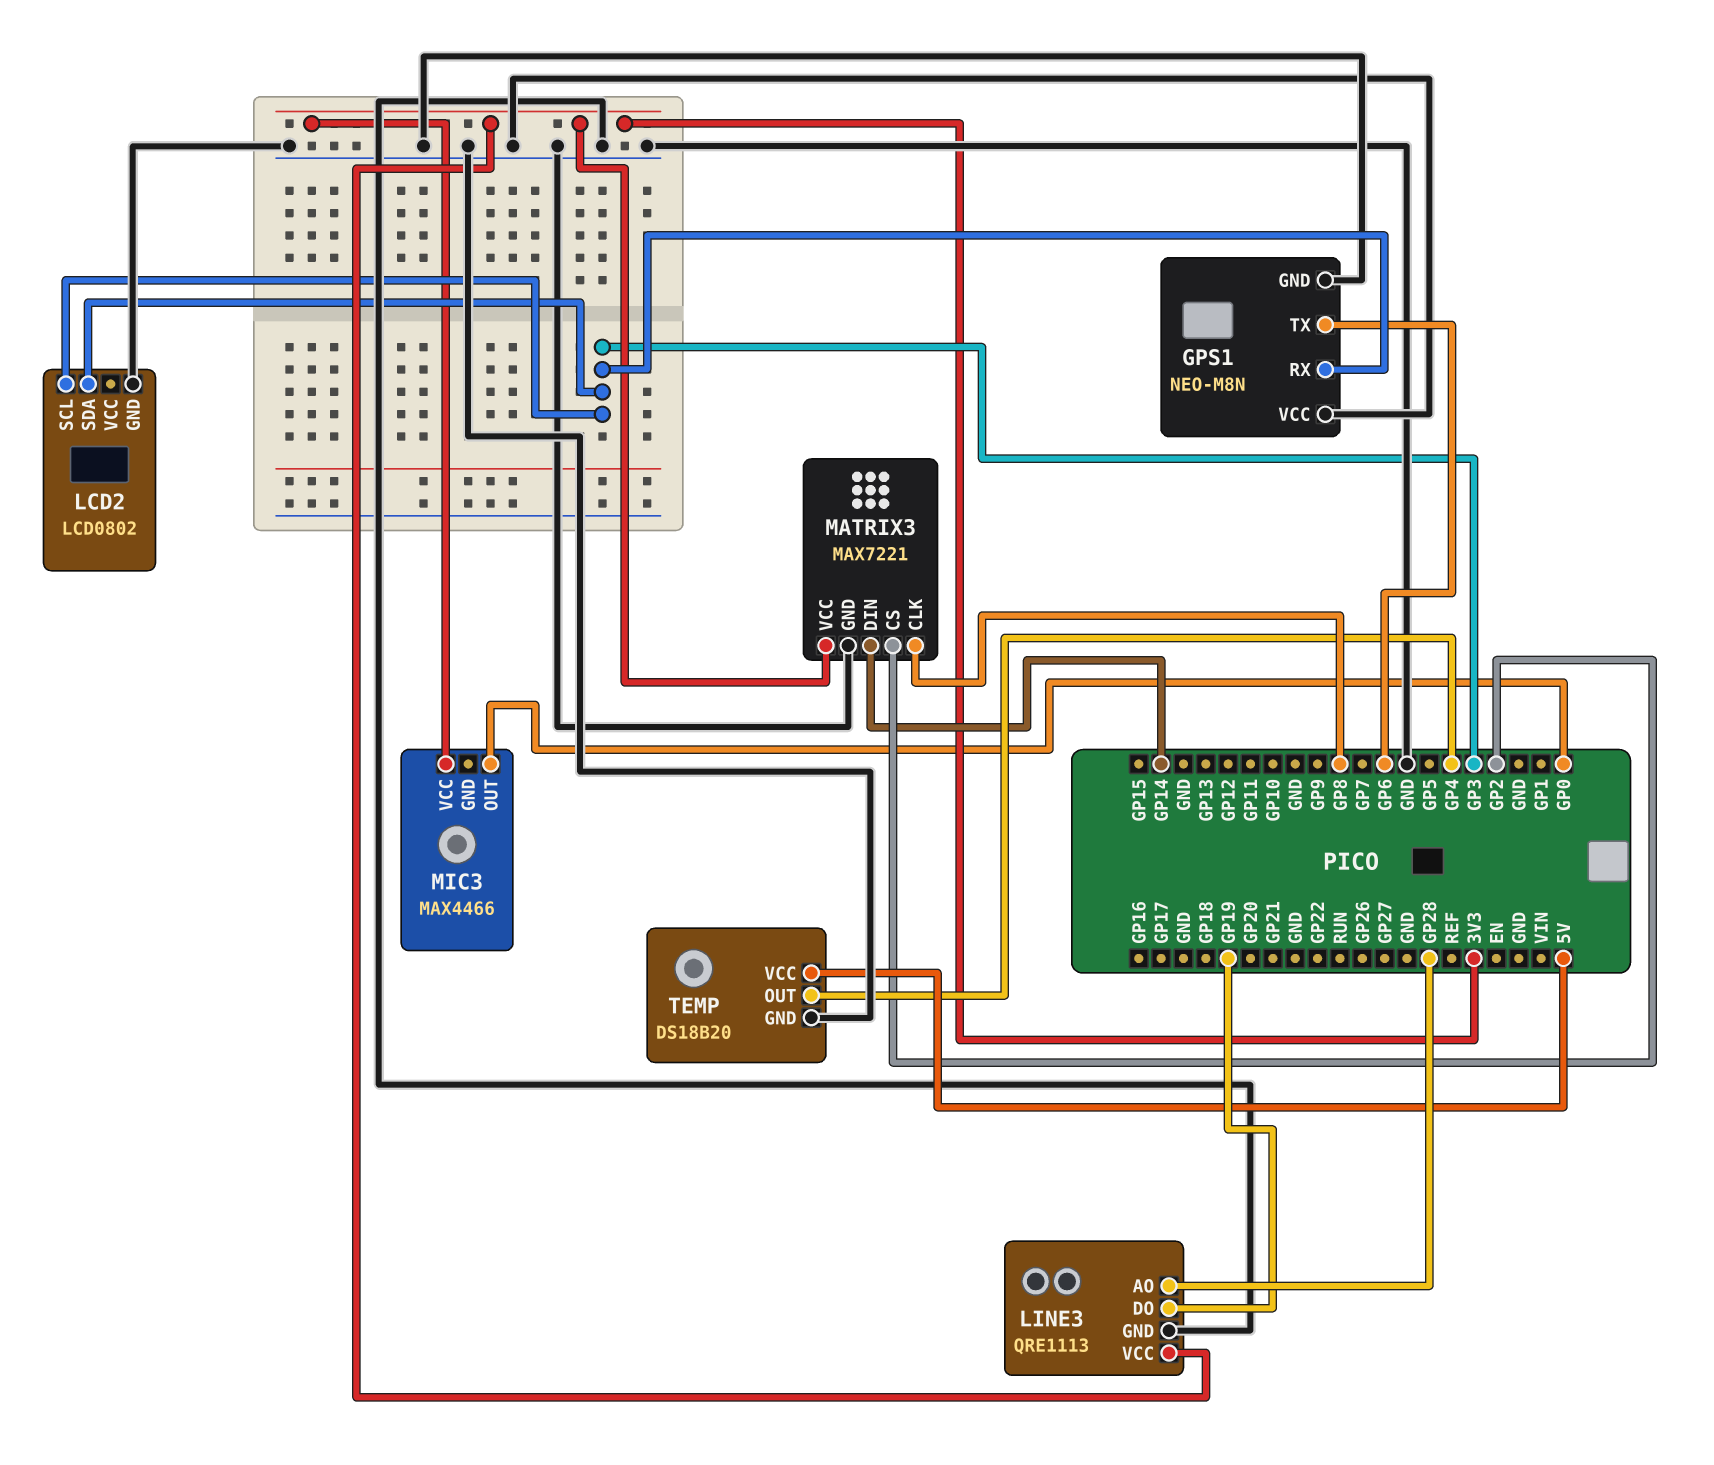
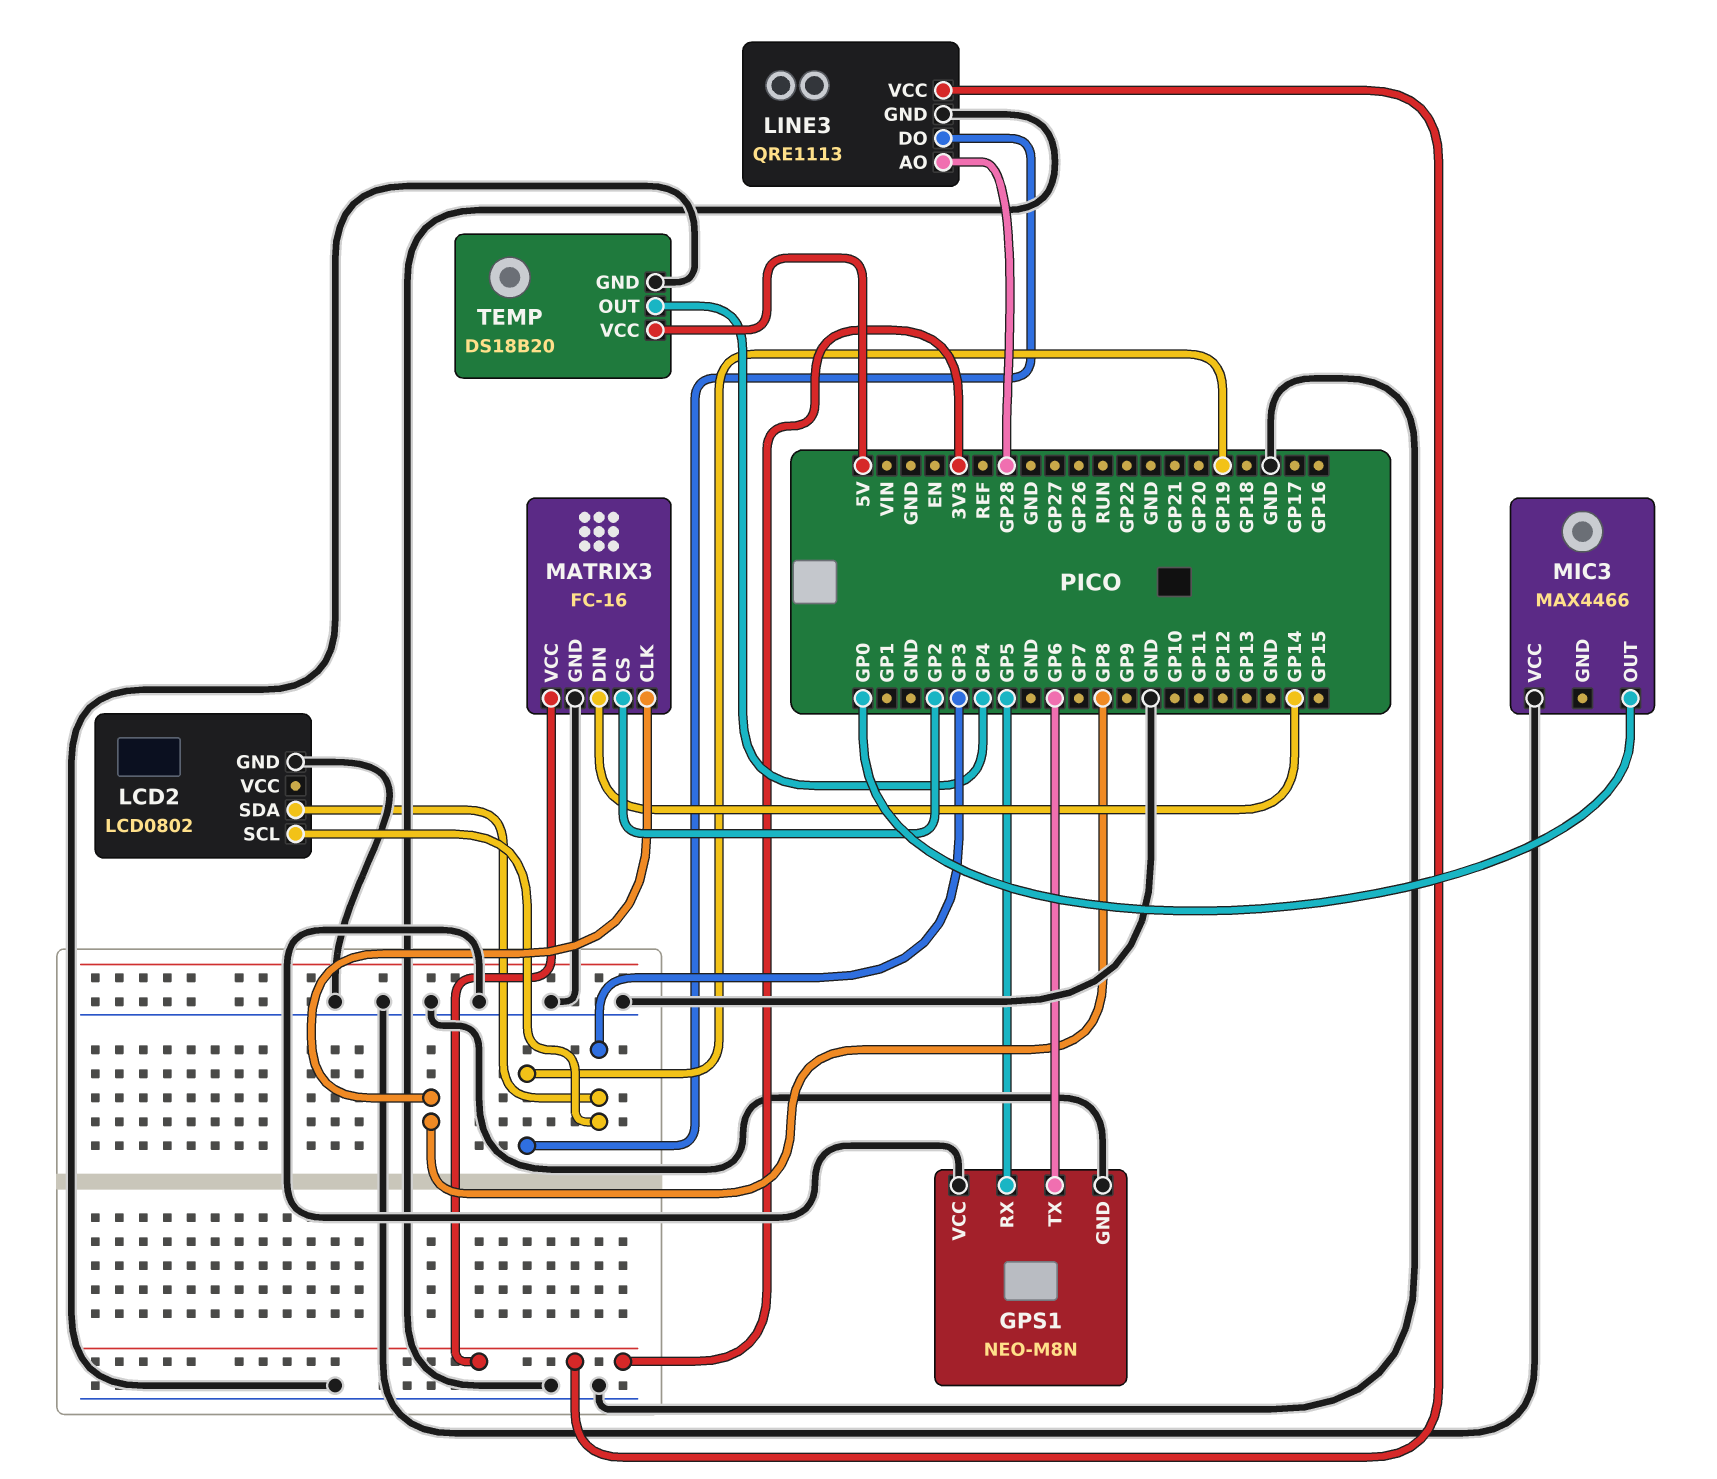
GPS1 pin RX: GP3 -> GP5
MATRIX3: MAX7221 -> FC-16
MIC3 pin VCC: 3V3 -> GND

